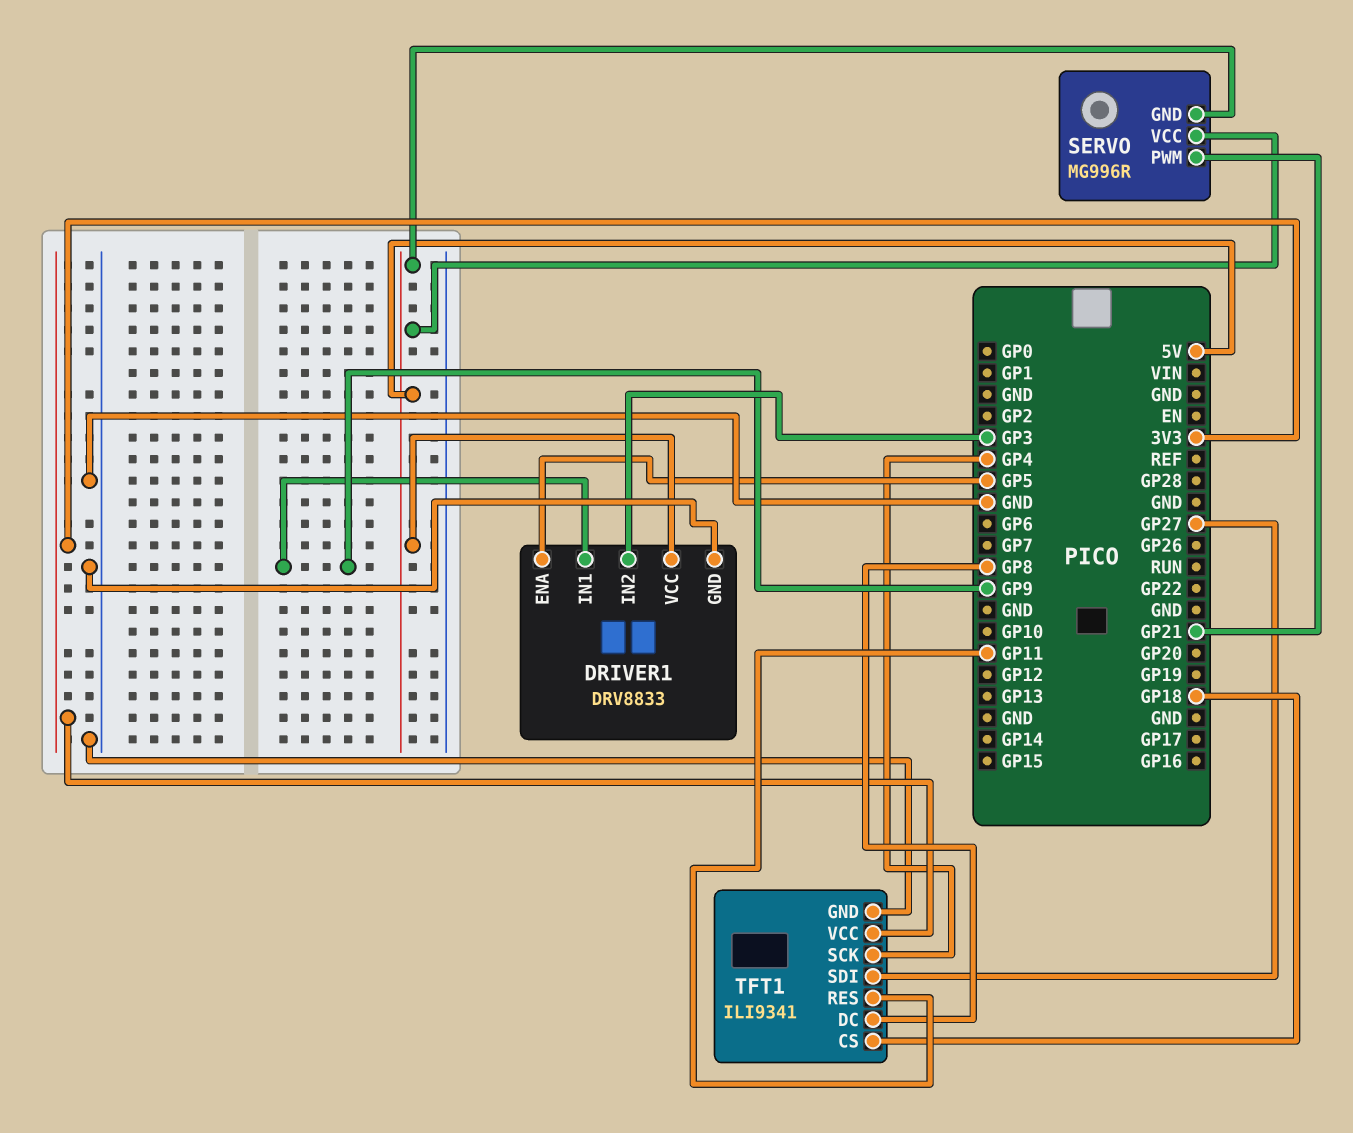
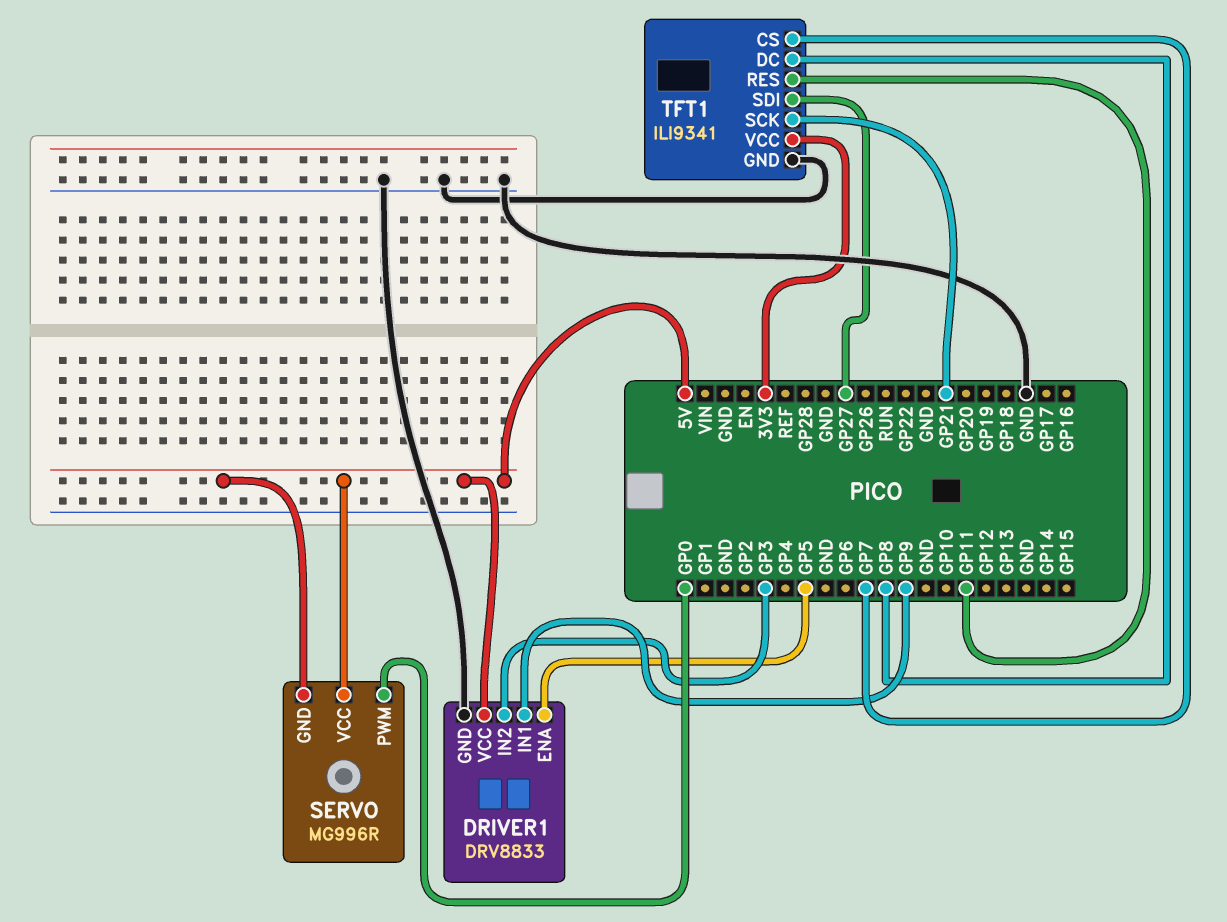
SERVO pin PWM: GP21 -> GP0
TFT1 pin CS: GP18 -> GP7
TFT1 pin SCK: GP4 -> GP21

